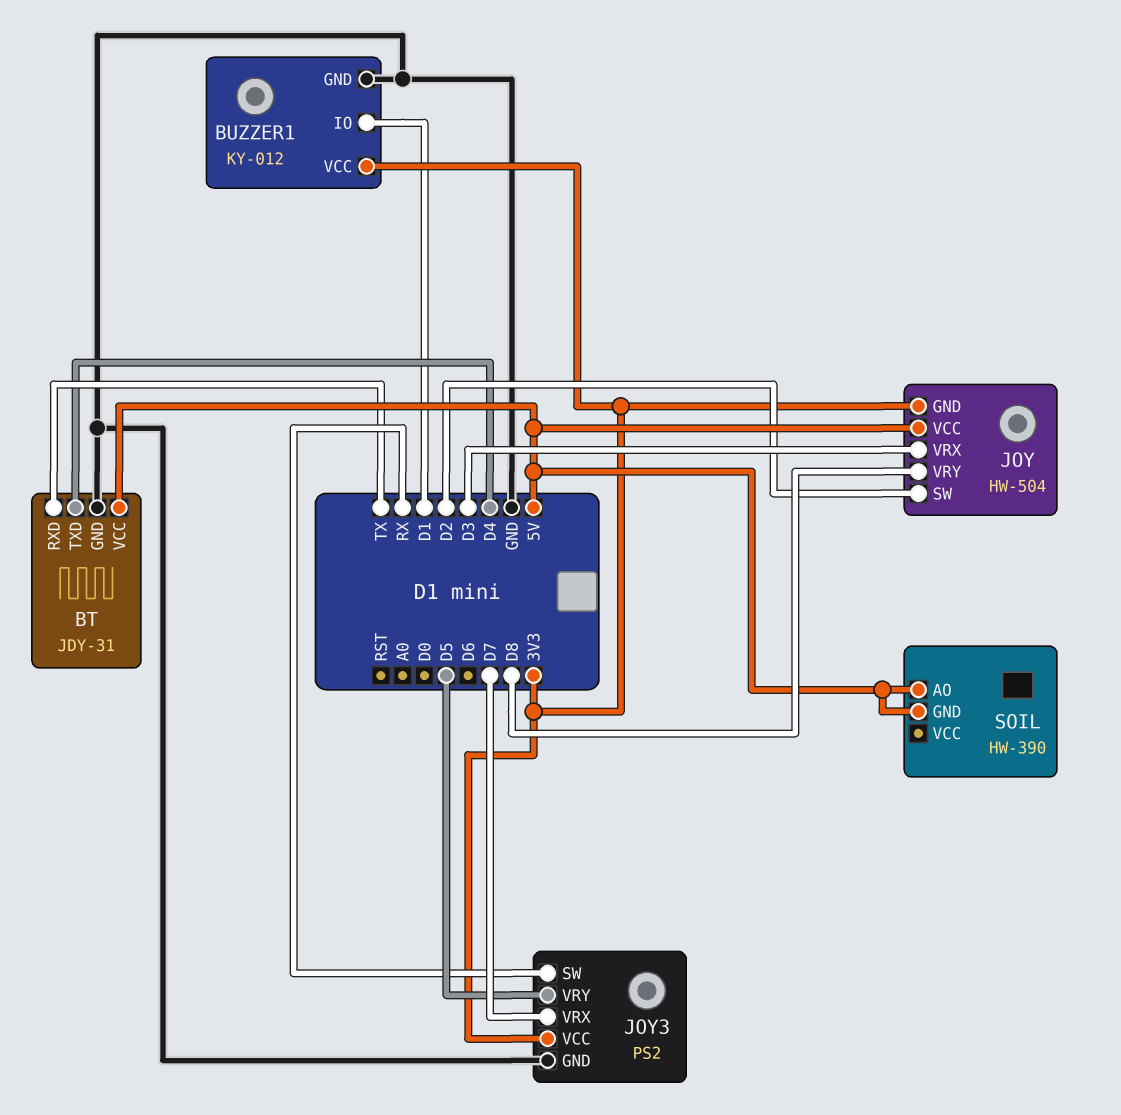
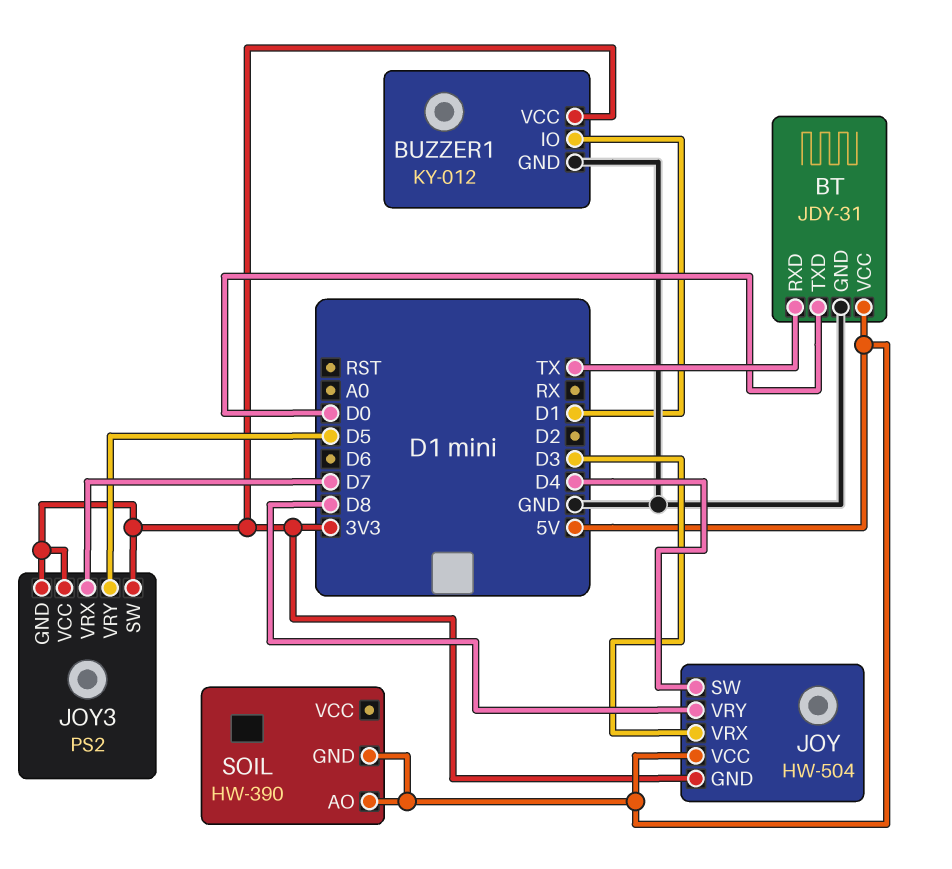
BT pin TXD: D4 -> D0
JOY pin SW: D2 -> D4
JOY3 pin GND: GND -> 3V3
JOY3 pin SW: RX -> 3V3

